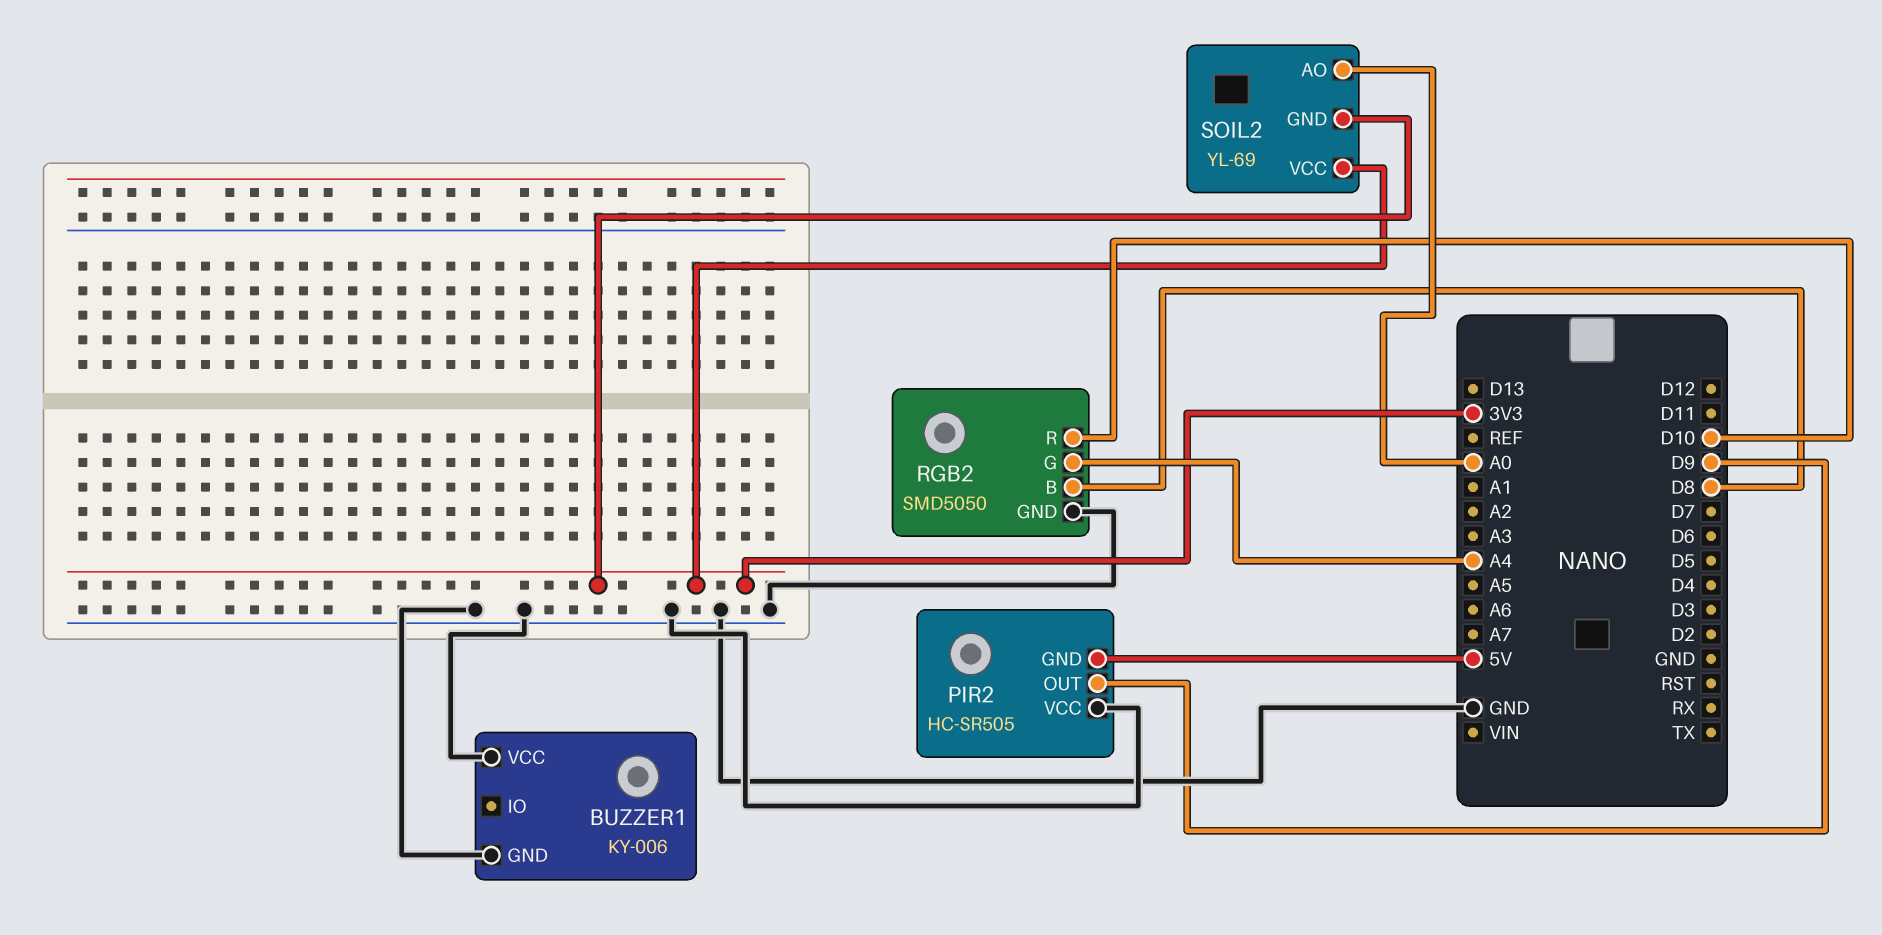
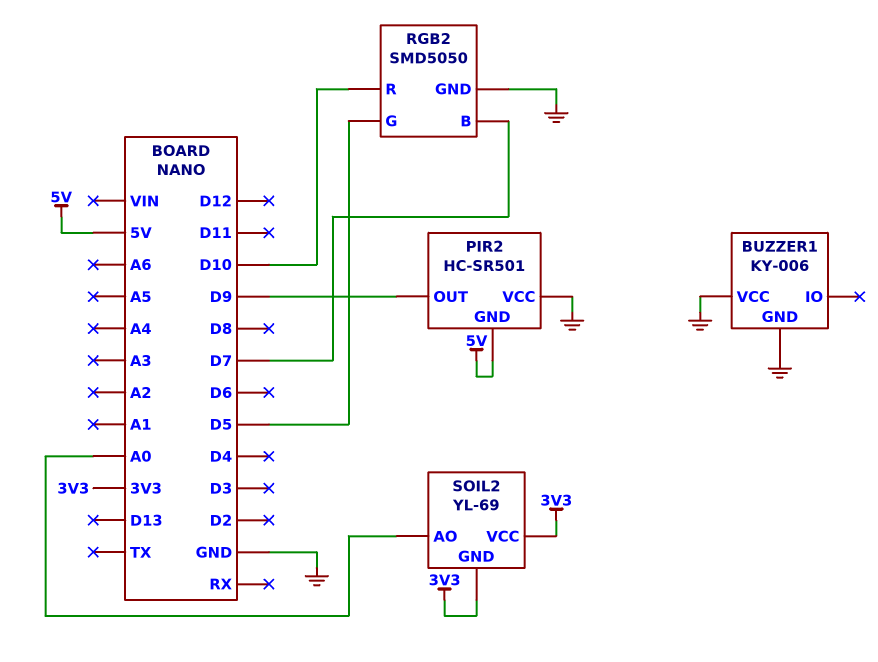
PIR2: HC-SR505 -> HC-SR501
RGB2 pin B: D8 -> D7
RGB2 pin G: A4 -> D5

